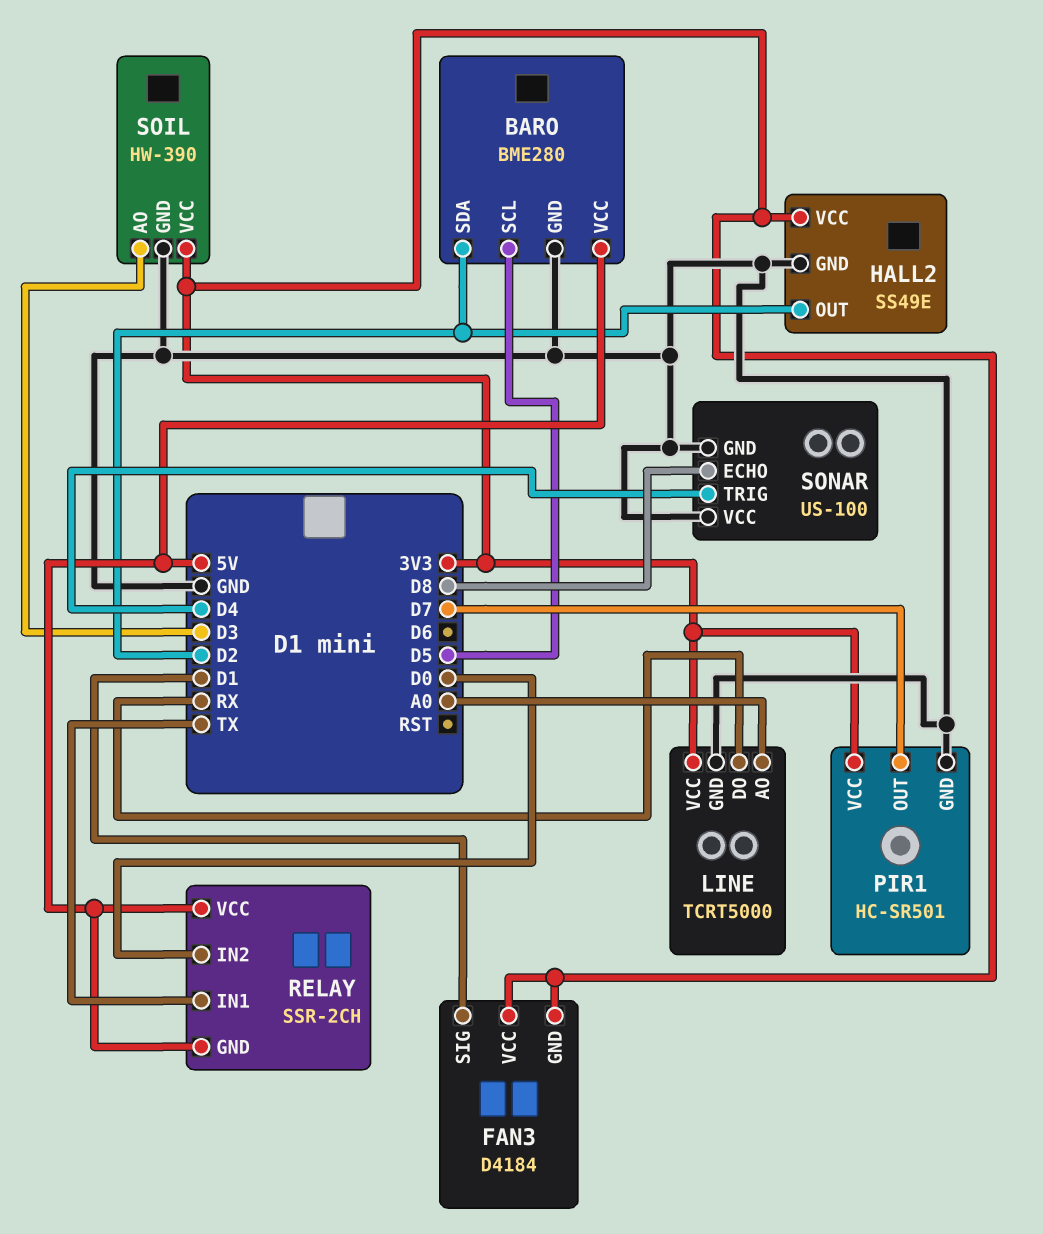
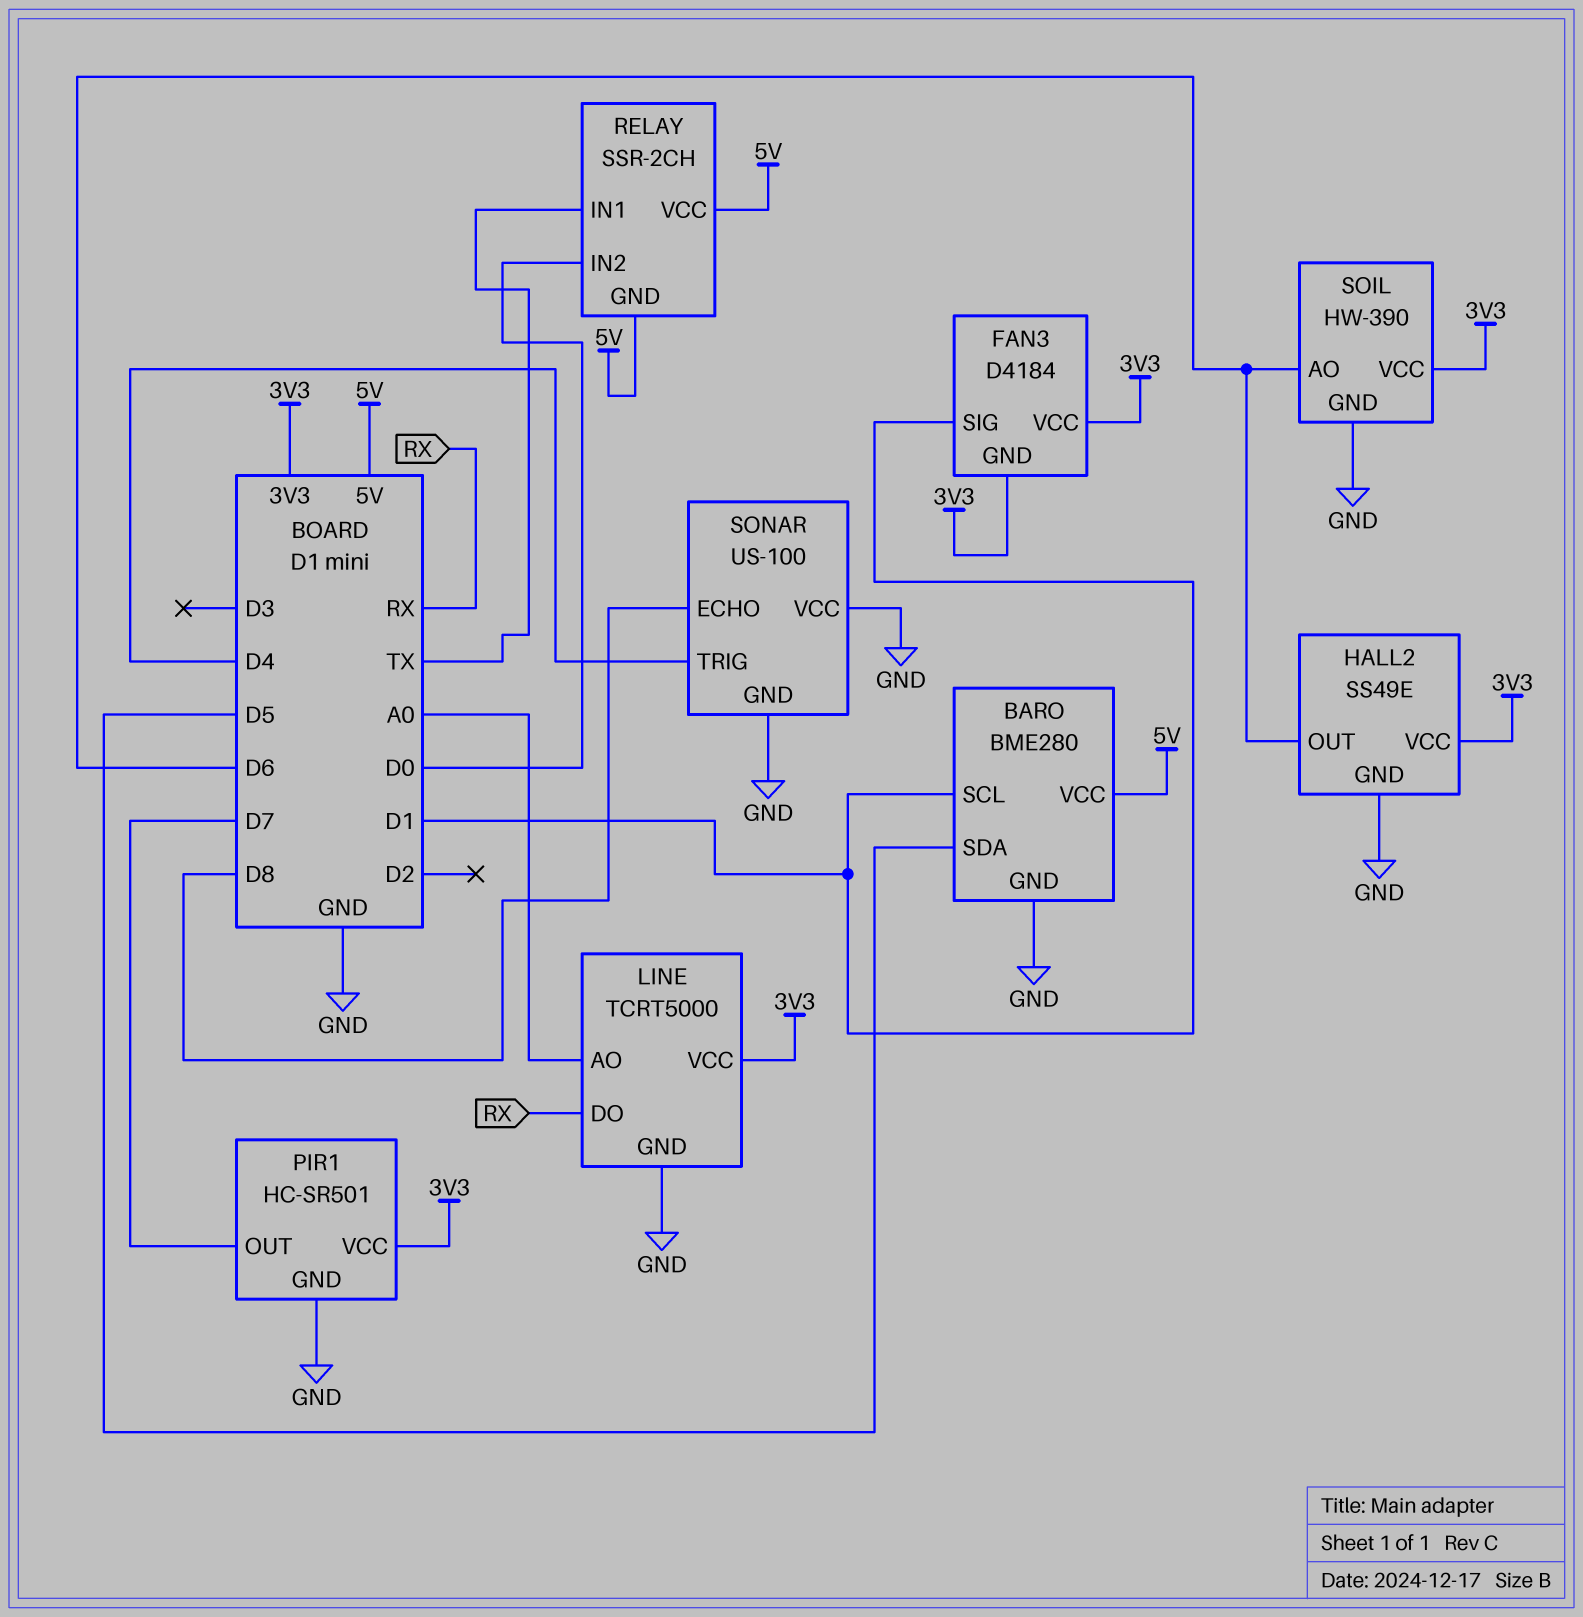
BARO pin SCL: D5 -> D1
BARO pin SDA: D2 -> D5
HALL2 pin OUT: D2 -> D6
SOIL pin AO: D3 -> D6

